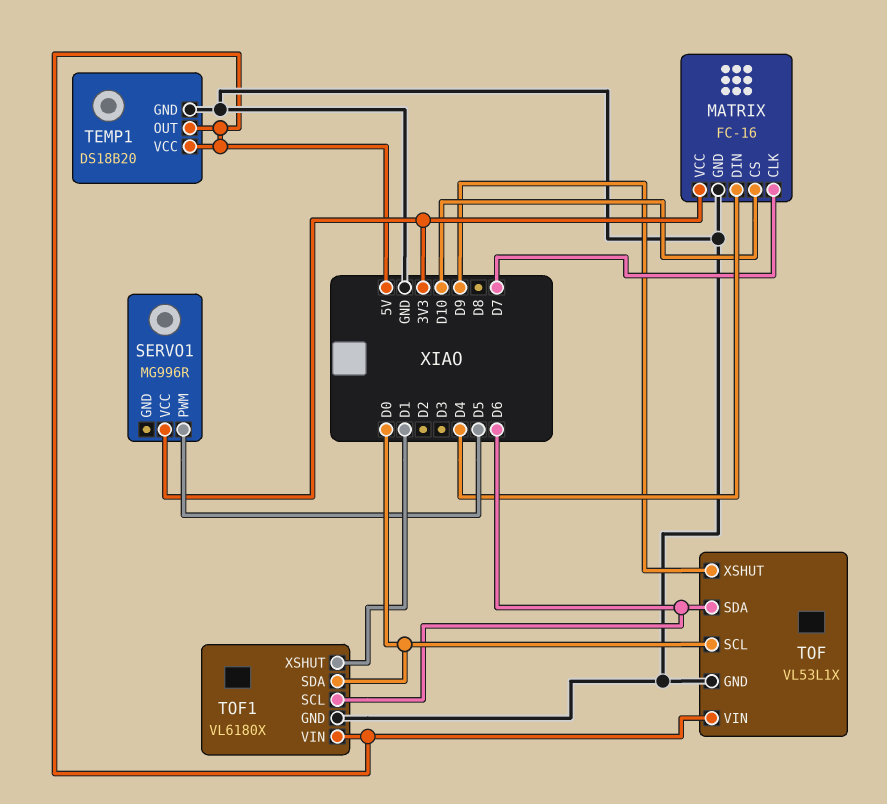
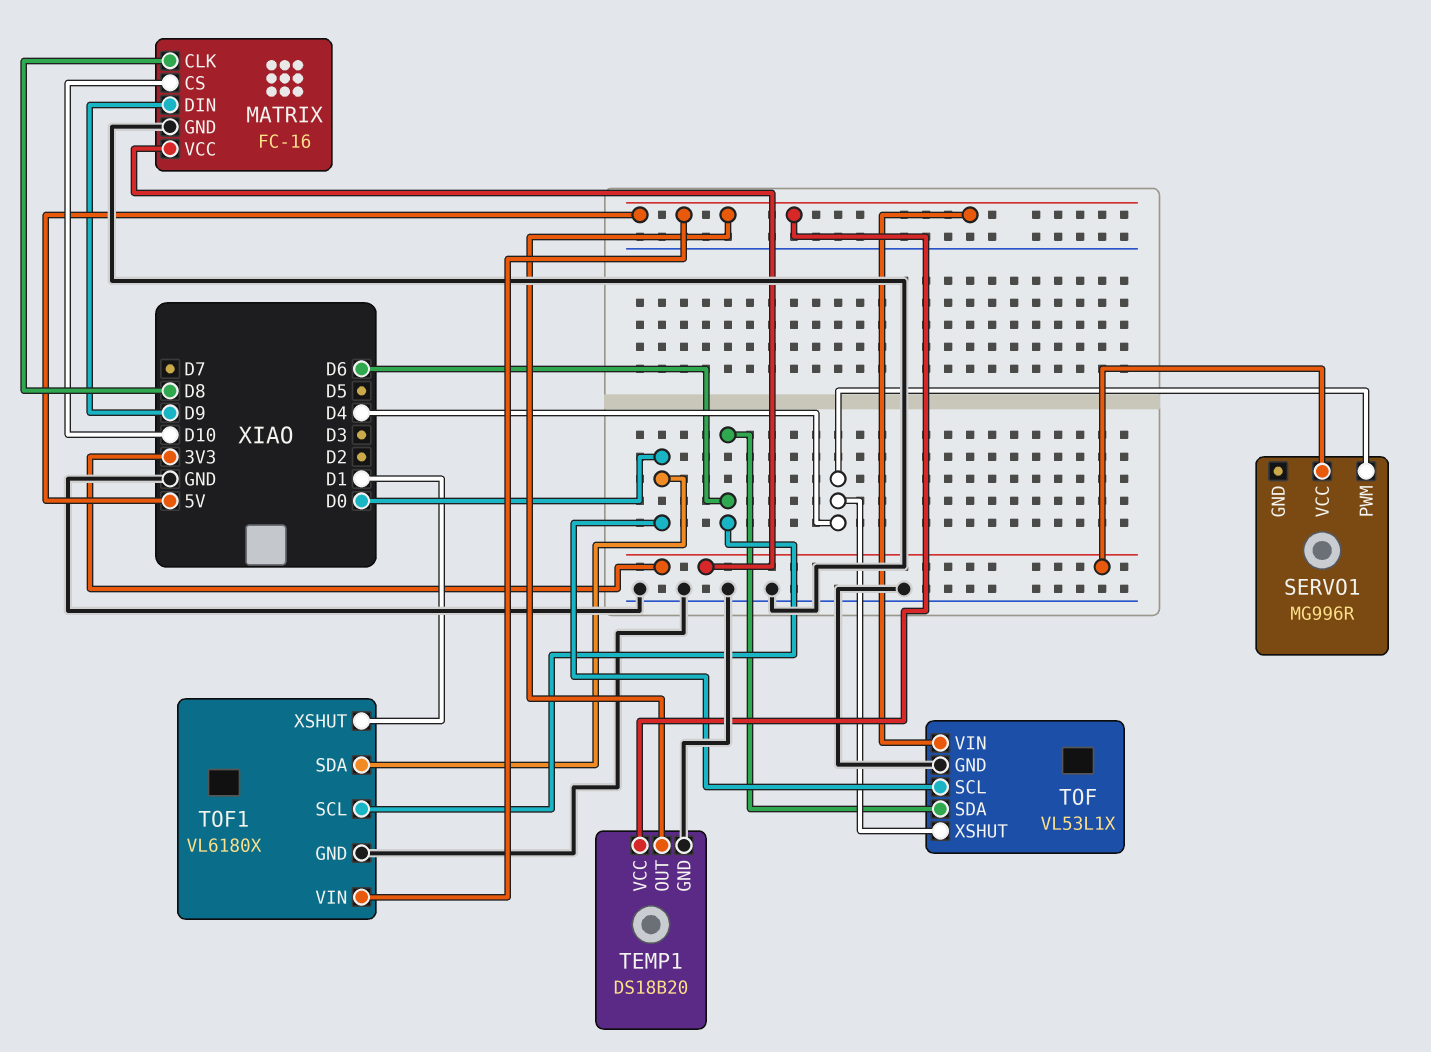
MATRIX pin CLK: D7 -> D8
MATRIX pin DIN: D4 -> D9
SERVO1 pin PWM: D5 -> D4
TOF pin XSHUT: D9 -> D4

